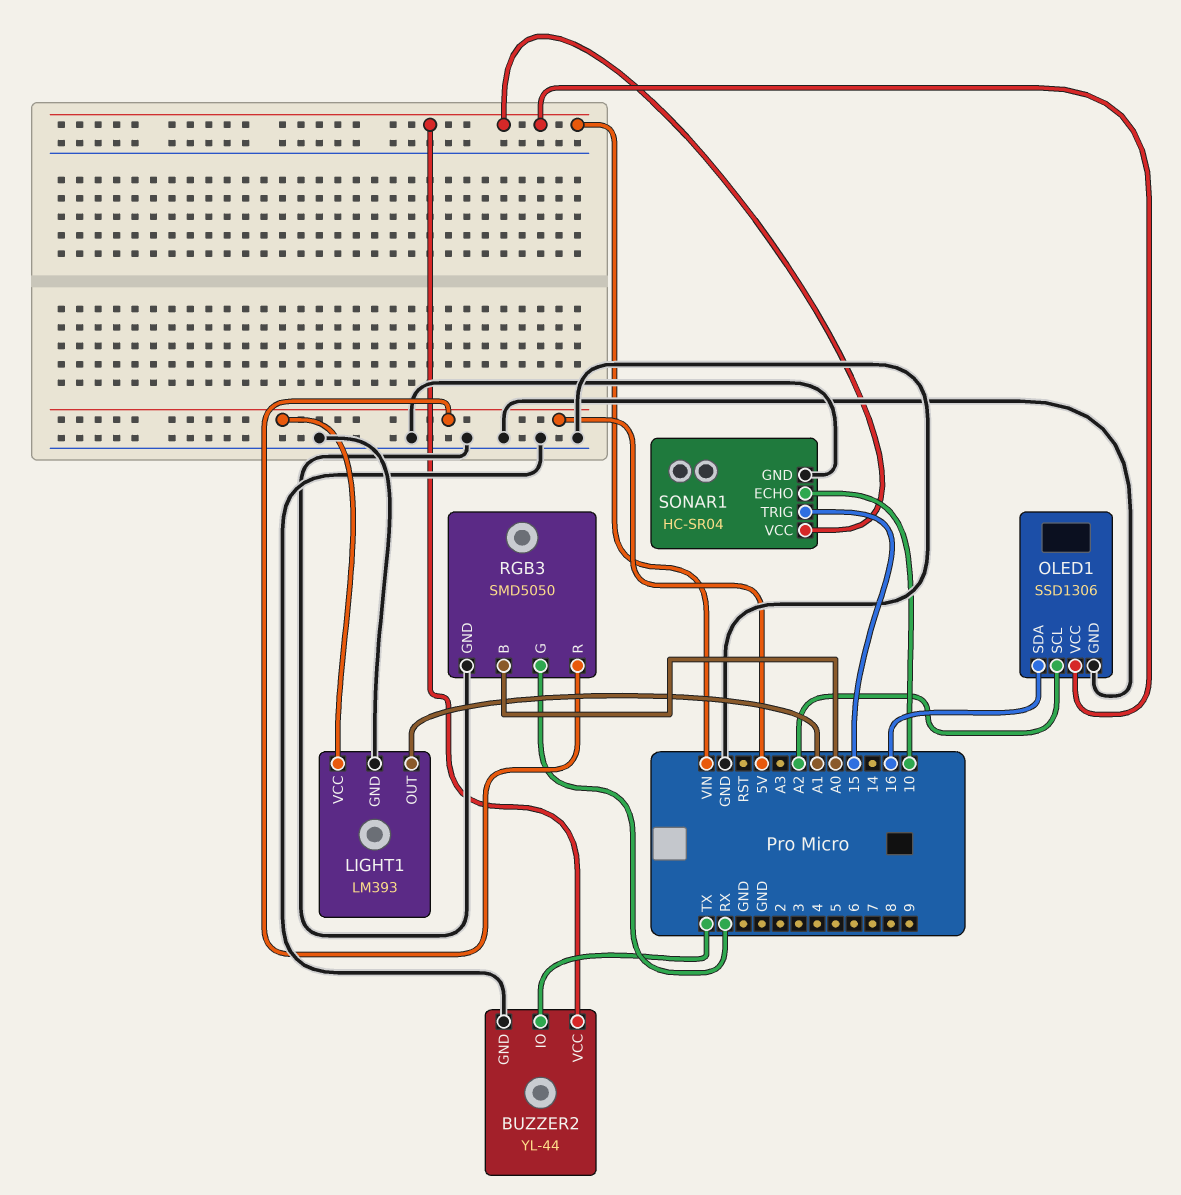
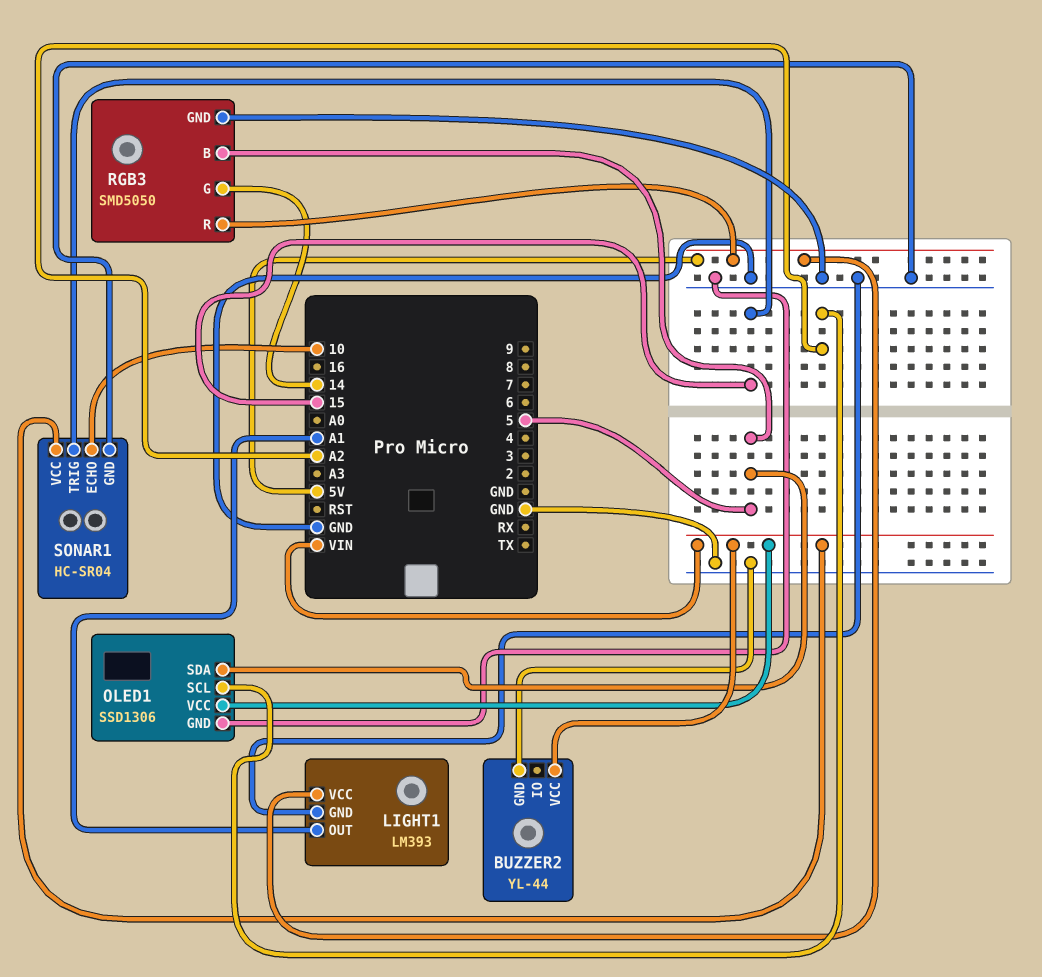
BUZZER2 pin IO: TX -> none
OLED1 pin SDA: 16 -> 5
RGB3 pin B: A0 -> 5
RGB3 pin G: RX -> 14

